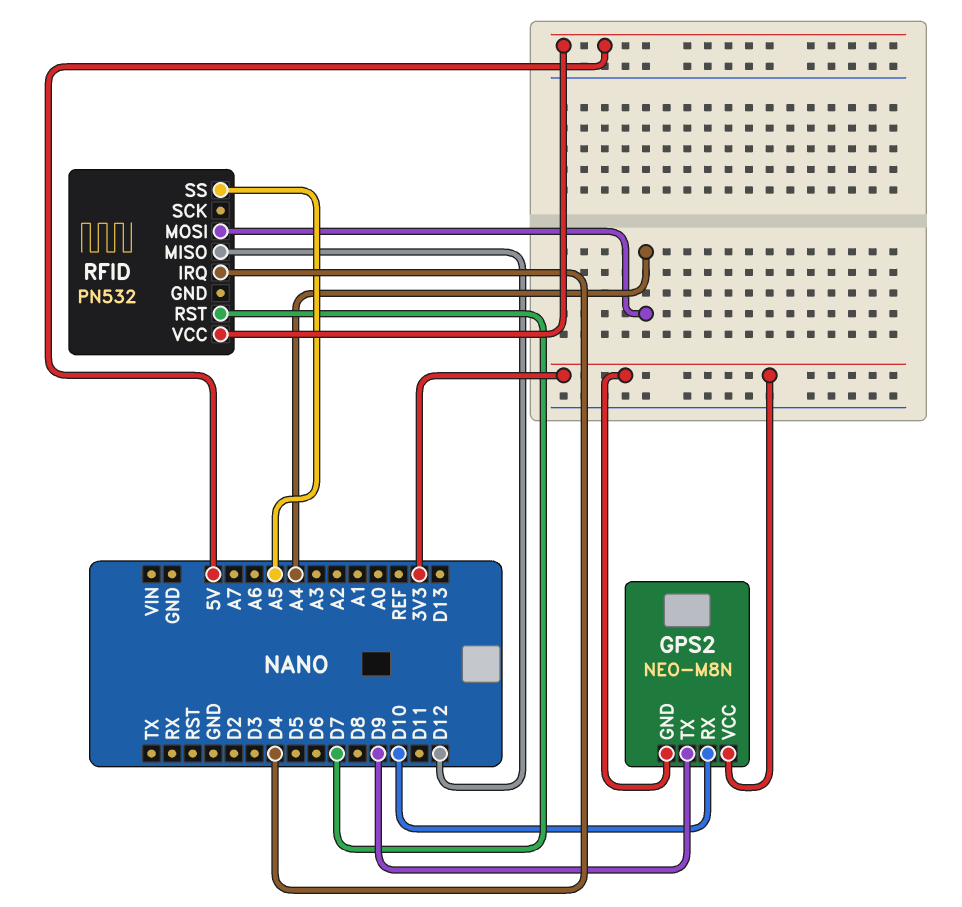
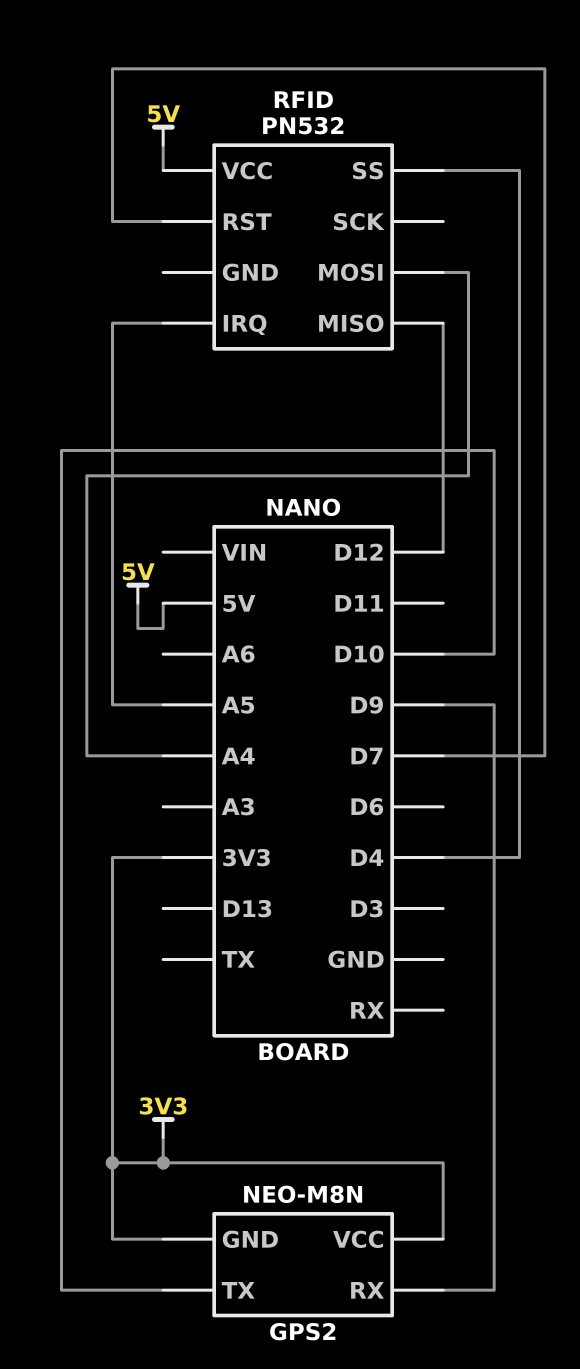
GPS2 pin RX: D10 -> D9
GPS2 pin TX: D9 -> D10
RFID pin IRQ: D4 -> A5
RFID pin SS: A5 -> D4

